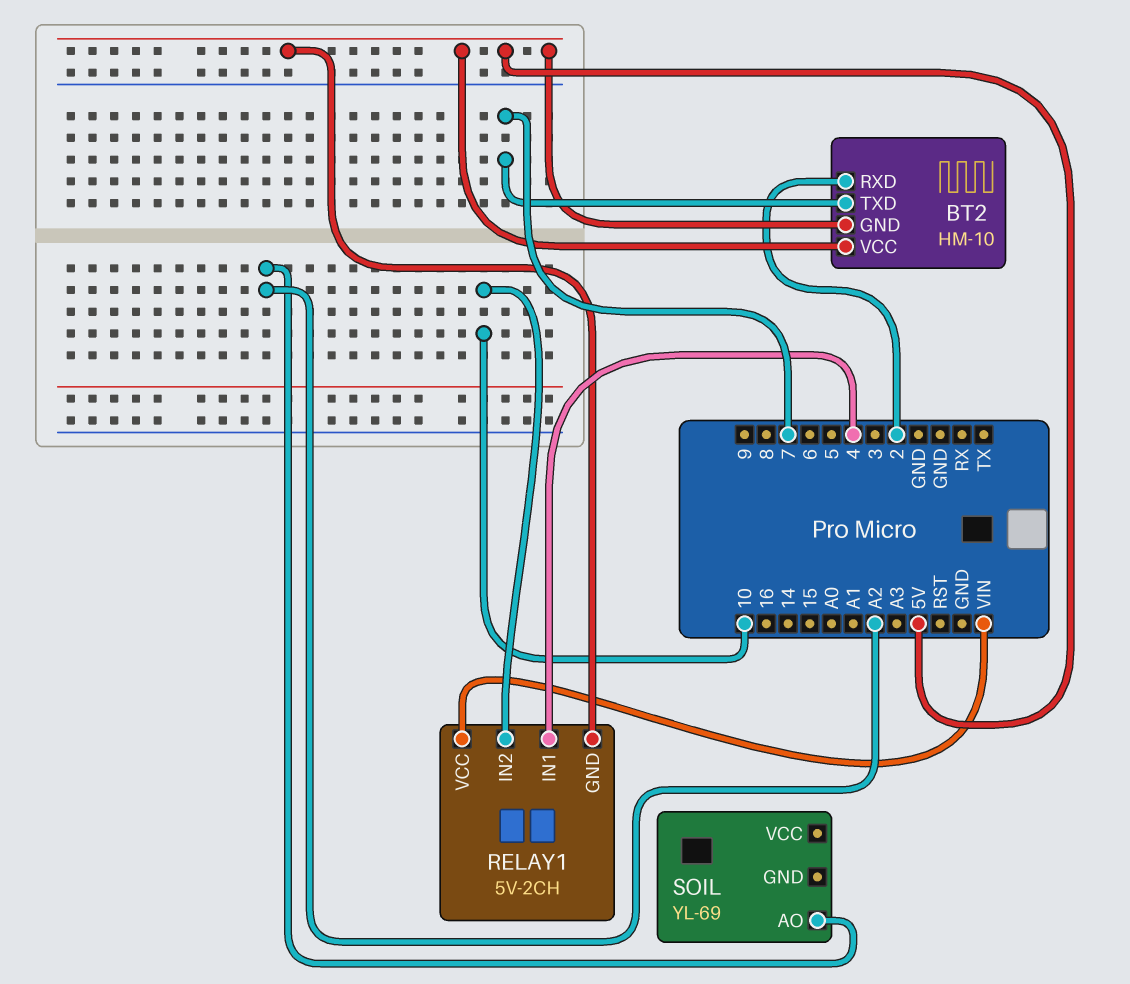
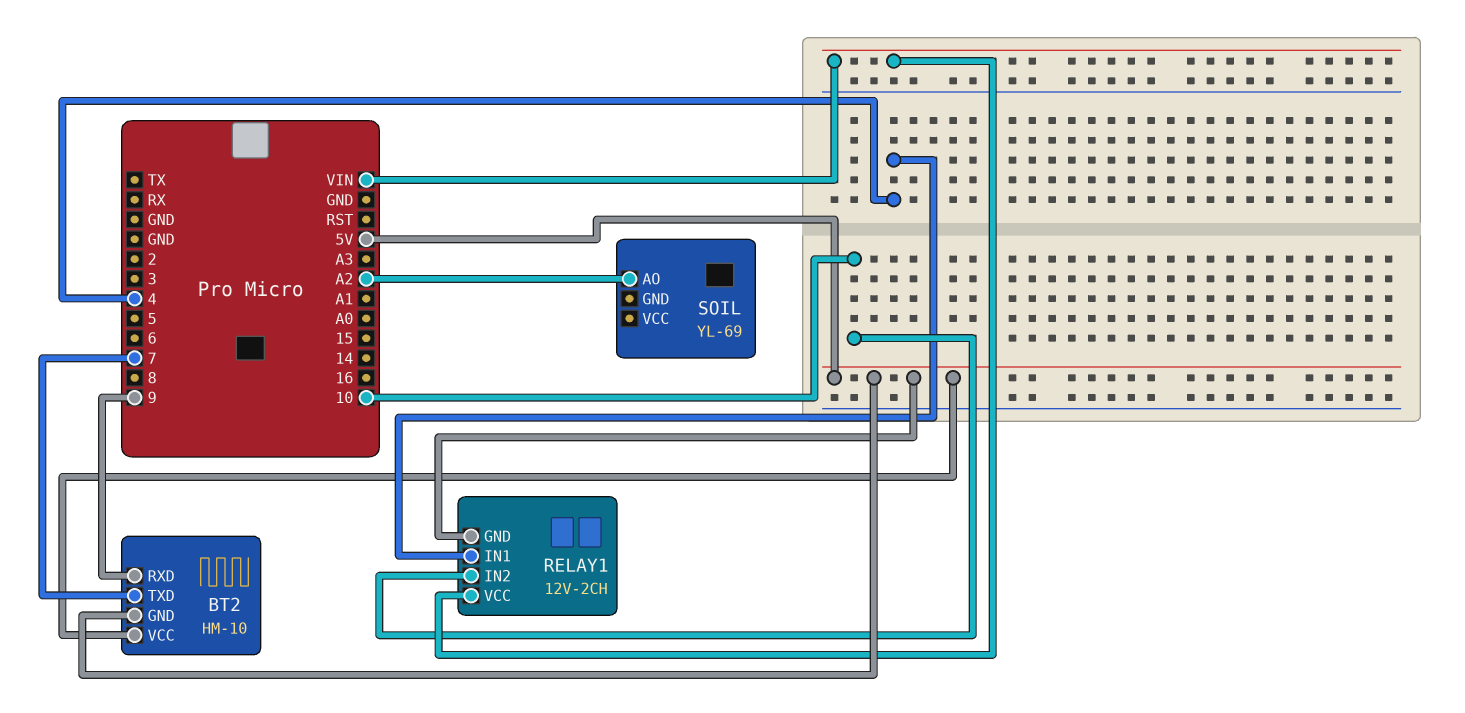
BT2 pin RXD: 2 -> 9
RELAY1: 5V-2CH -> 12V-2CH

